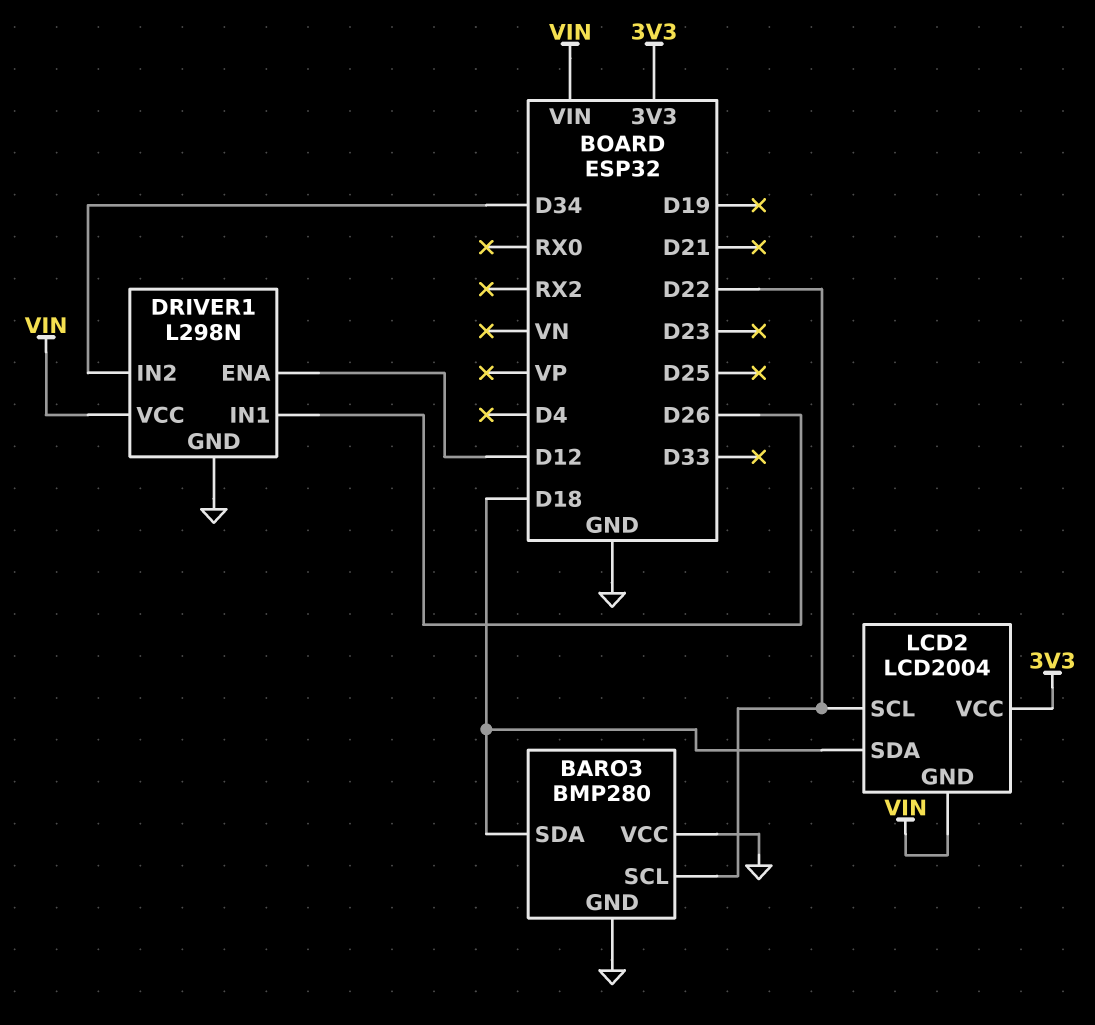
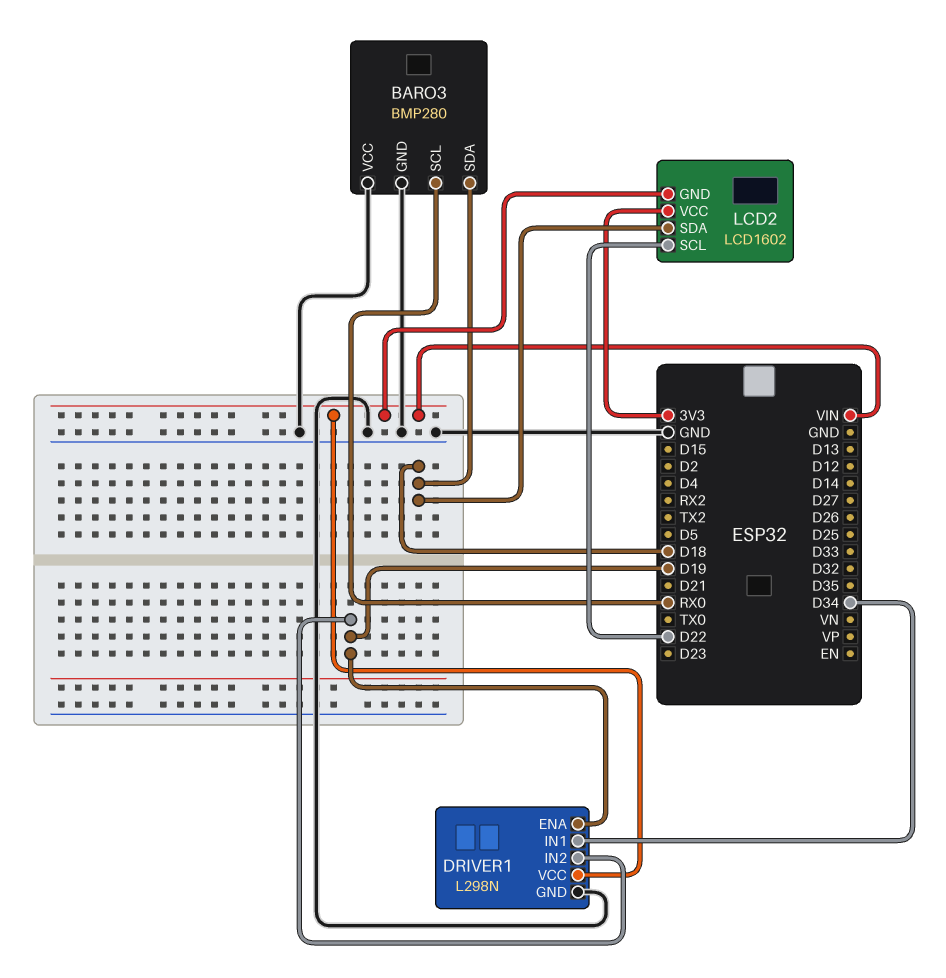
BARO3 pin SCL: D22 -> RX0
DRIVER1 pin ENA: D12 -> D19
DRIVER1 pin IN1: D26 -> D34
DRIVER1 pin IN2: D34 -> D19
LCD2: LCD2004 -> LCD1602

